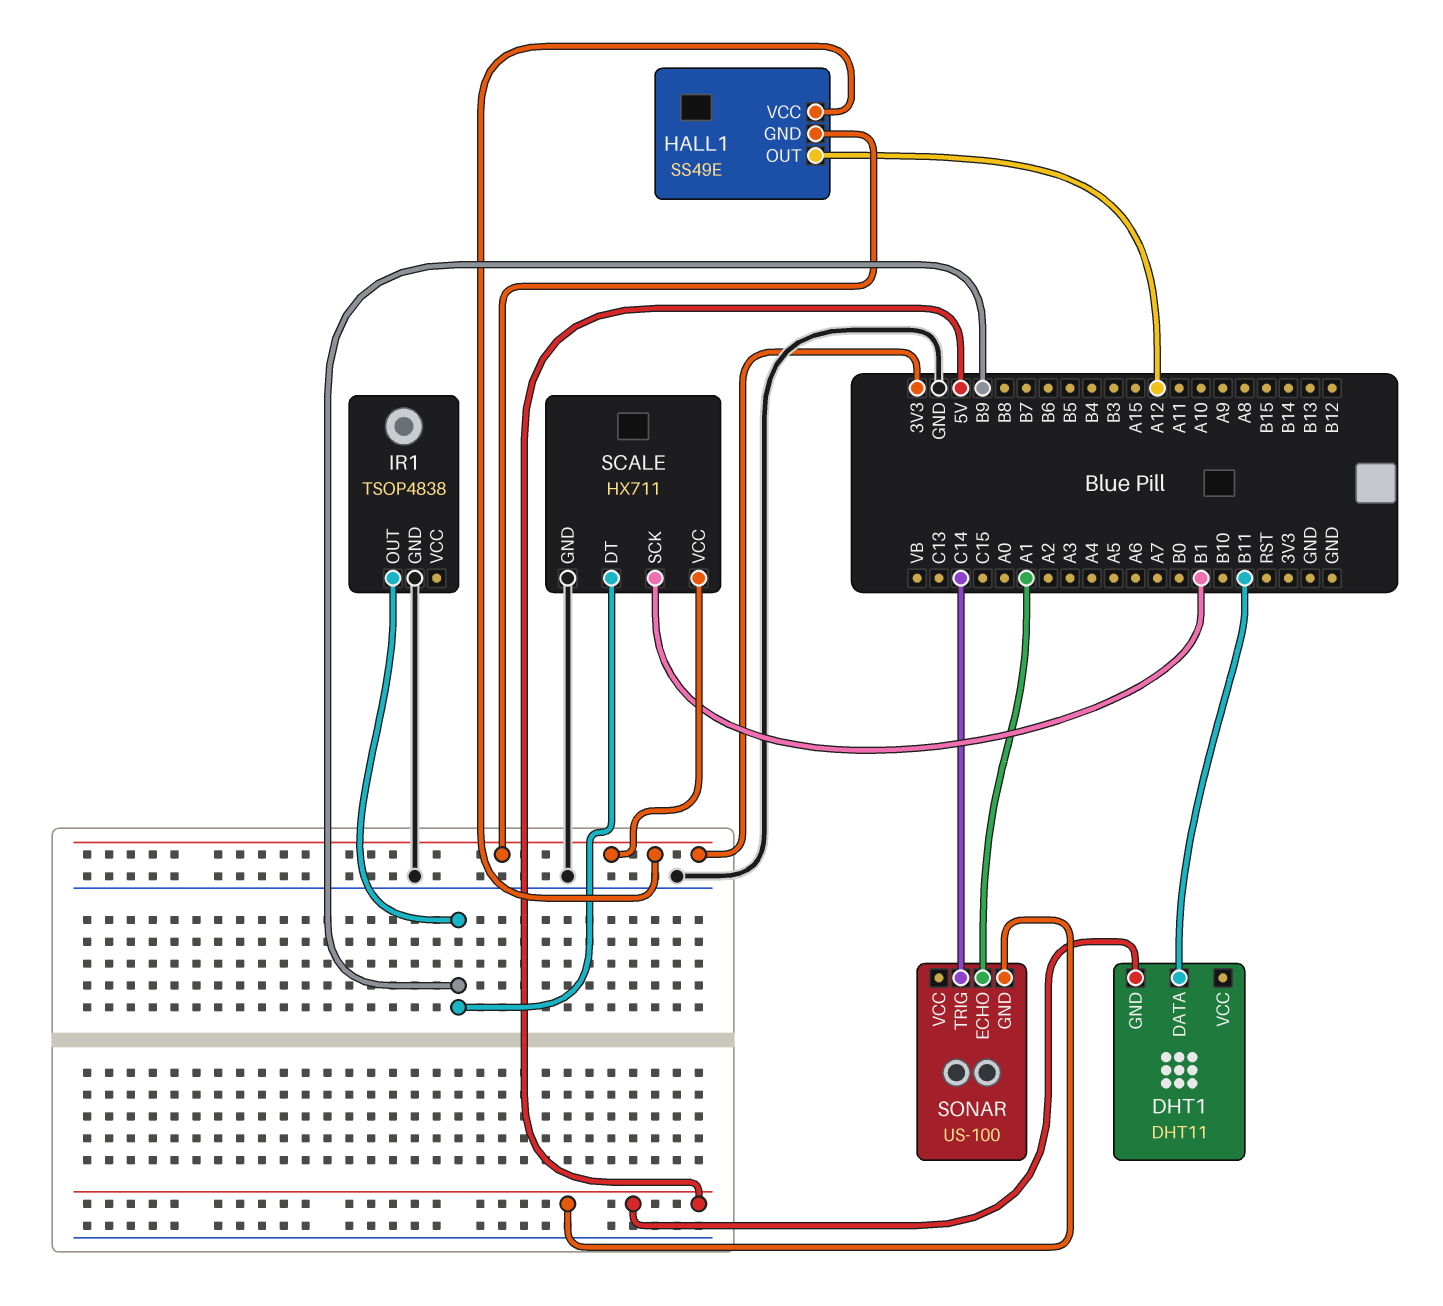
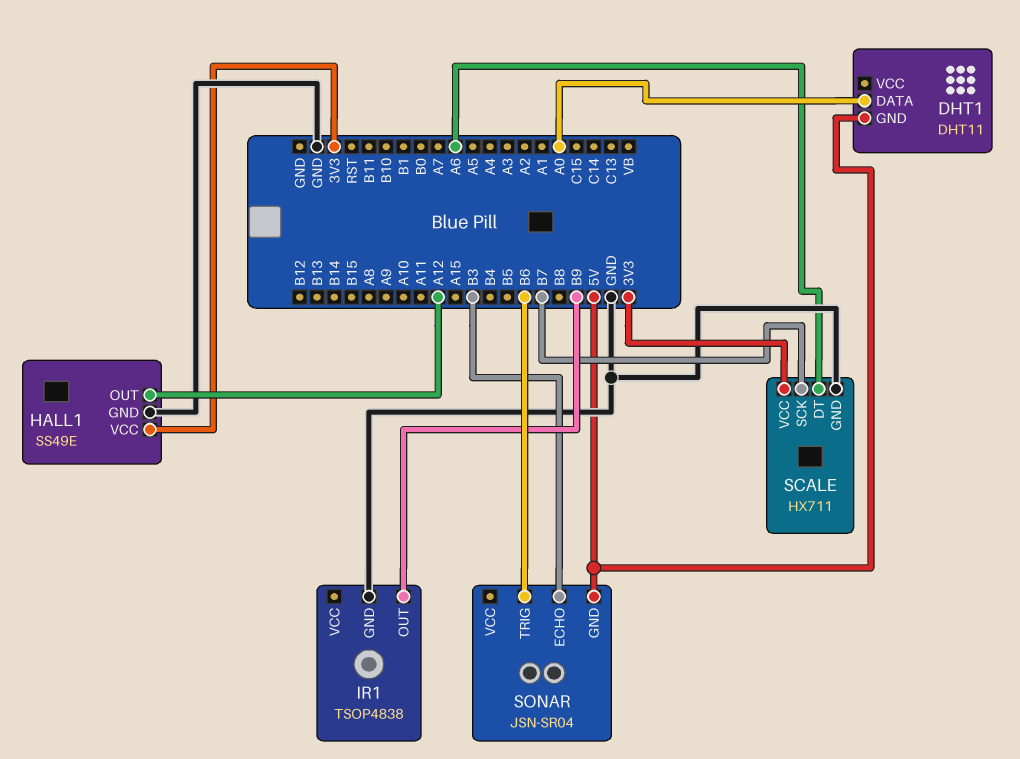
DHT1 pin DATA: B11 -> A0
HALL1 pin GND: 3V3 -> GND
SCALE pin DT: B9 -> A6
SCALE pin SCK: B1 -> B7
SONAR: US-100 -> JSN-SR04
SONAR pin ECHO: A1 -> B3
SONAR pin TRIG: C14 -> B6

